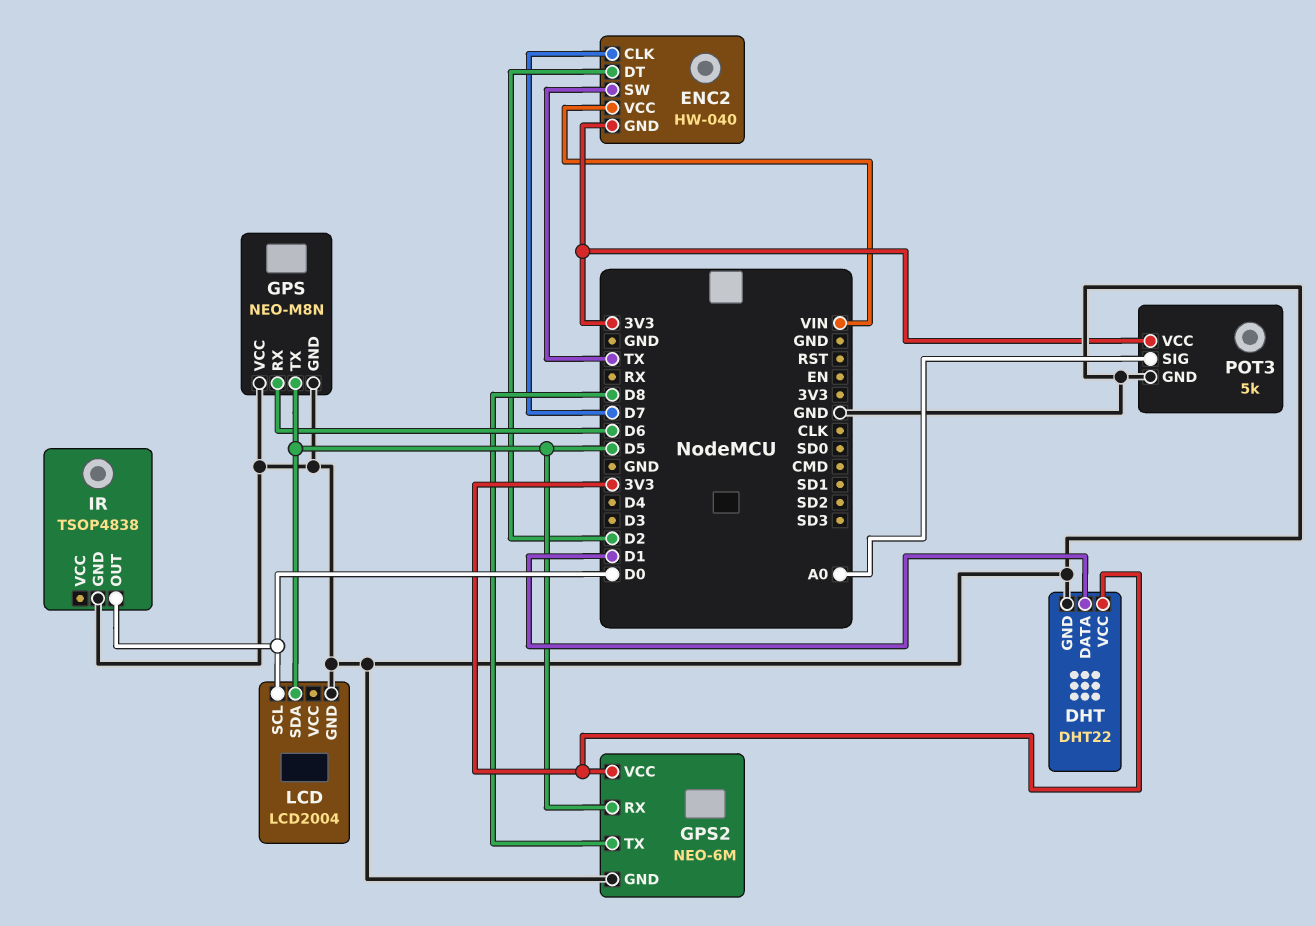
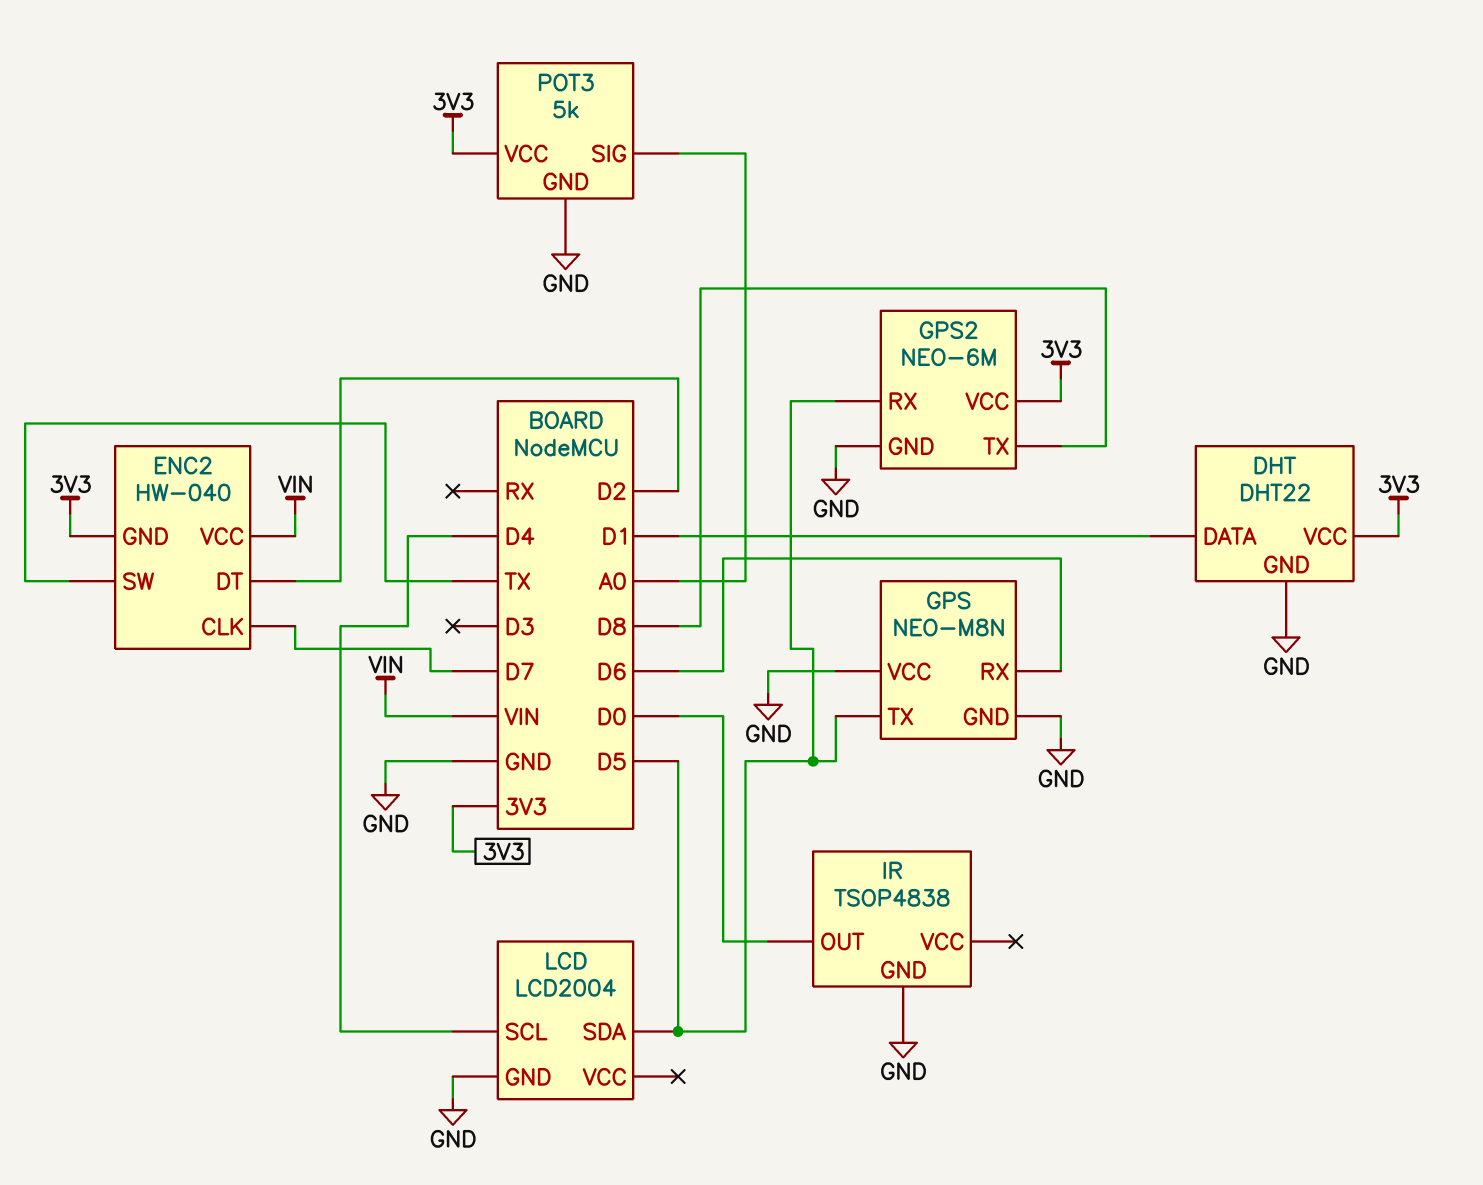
LCD pin SCL: D0 -> D4

